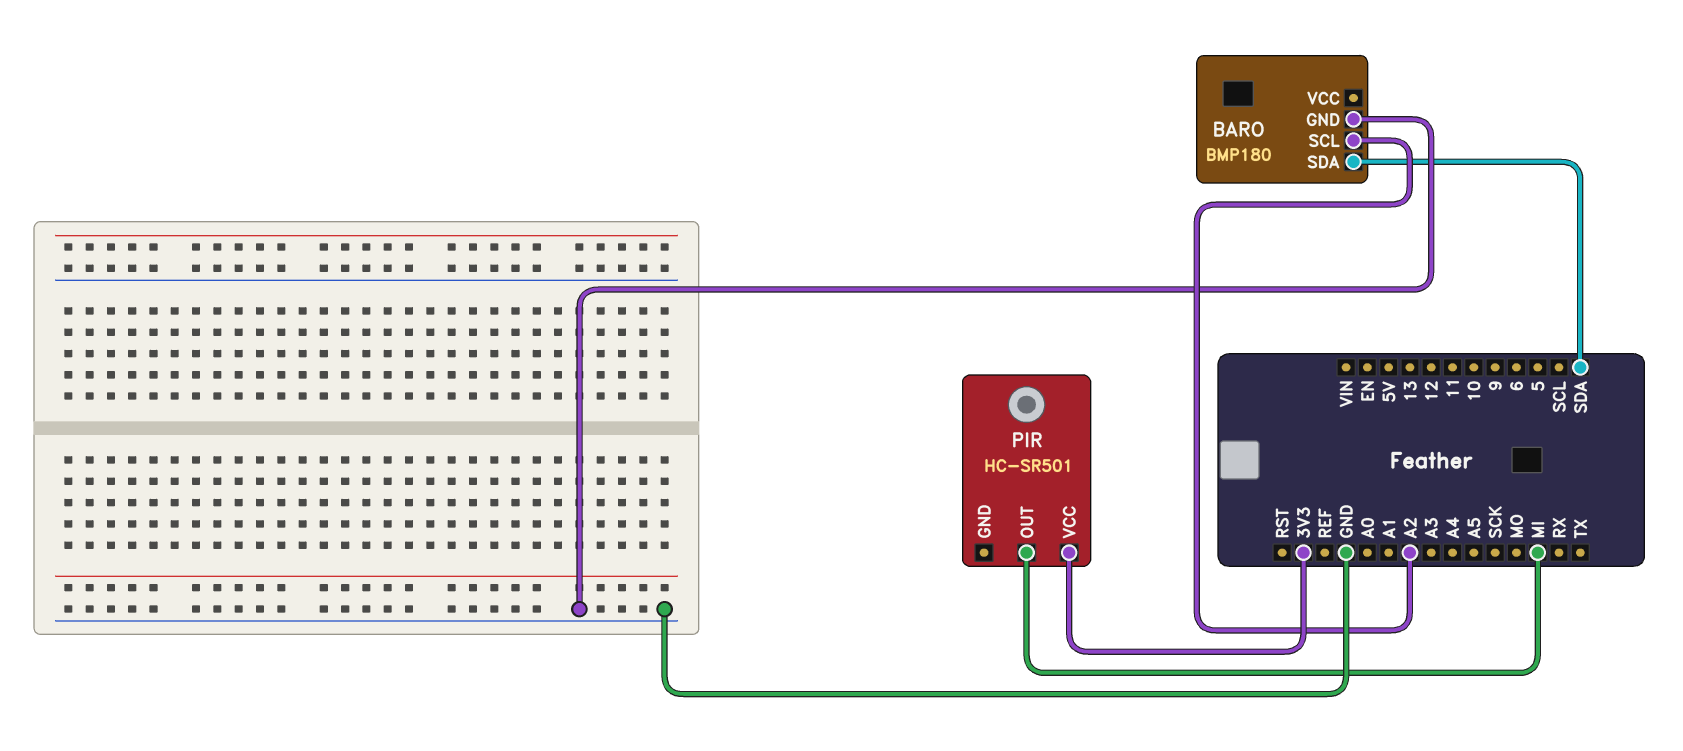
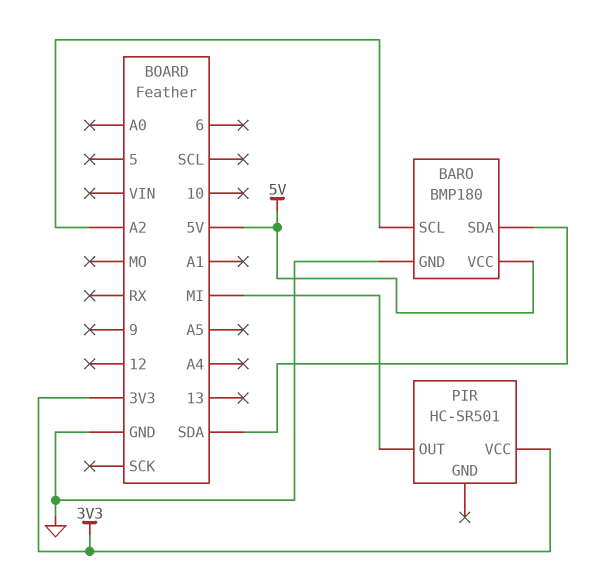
BARO pin VCC: none -> 5V

